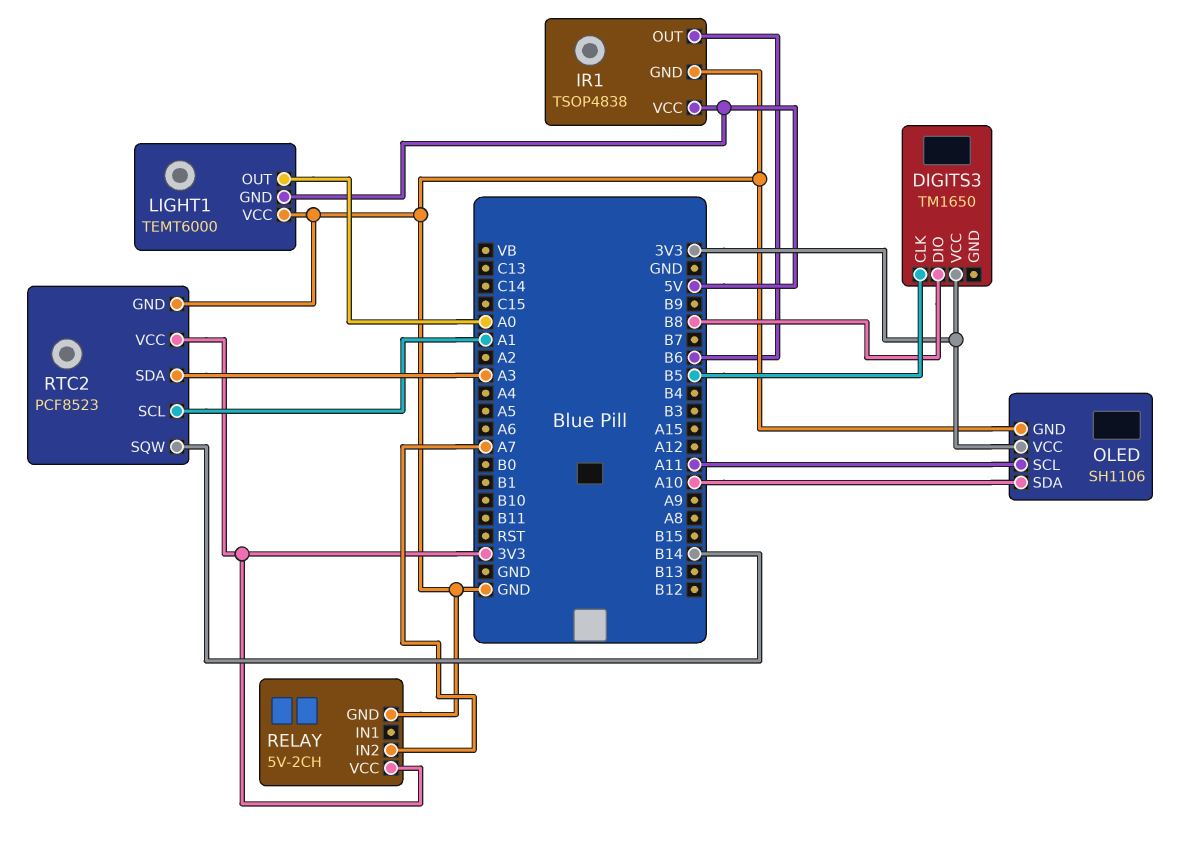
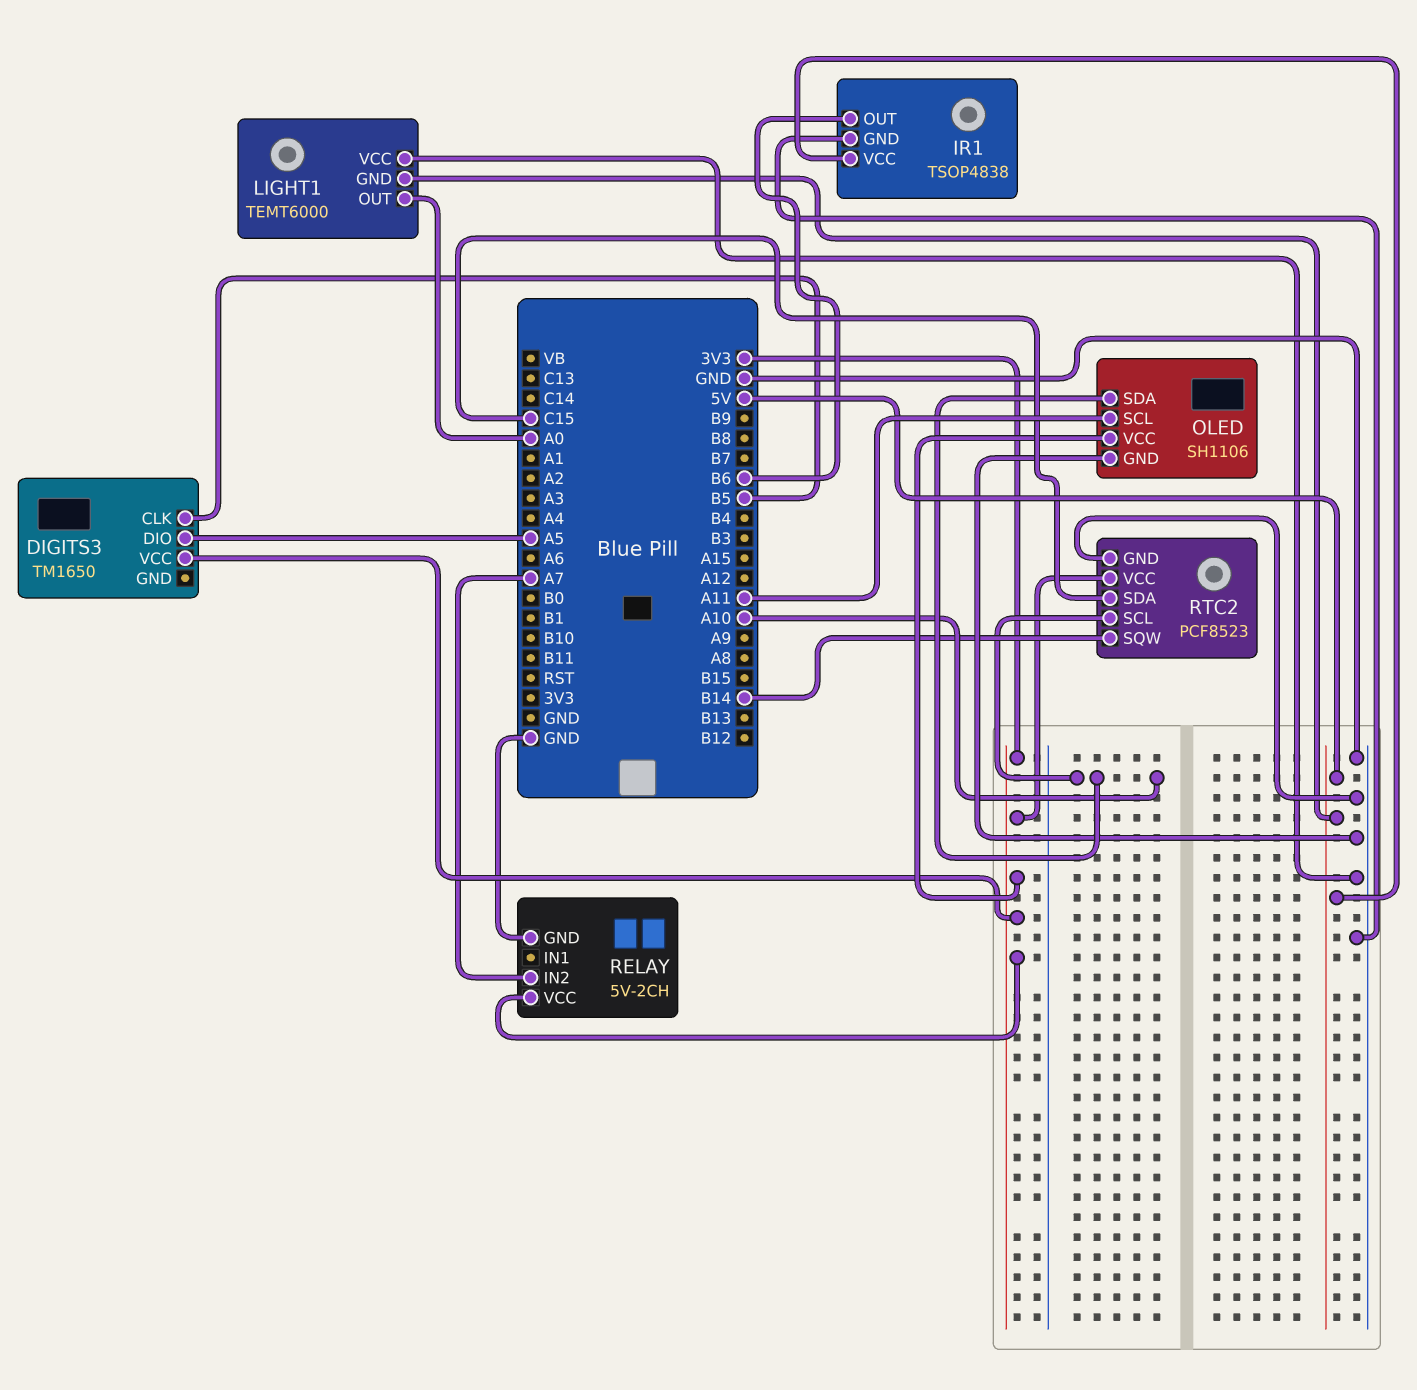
DIGITS3 pin DIO: B8 -> A5
RTC2 pin SCL: A1 -> A10
RTC2 pin SDA: A3 -> C15

